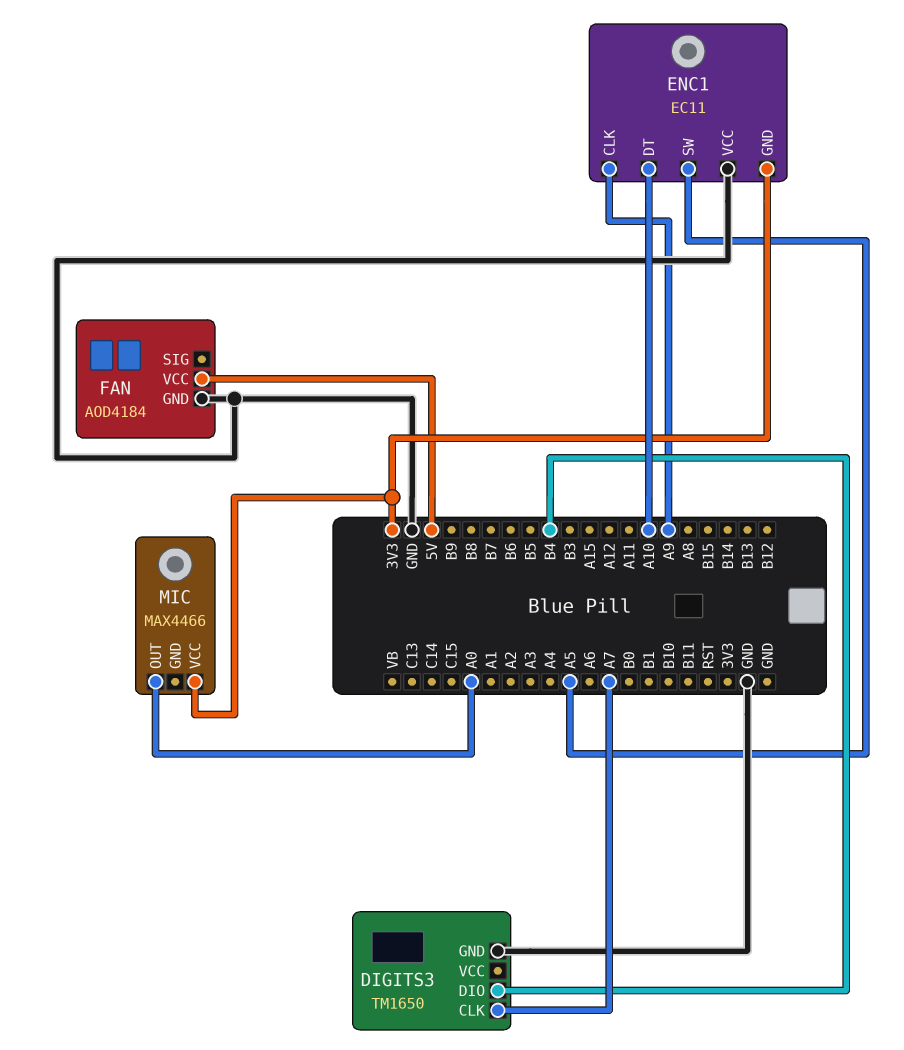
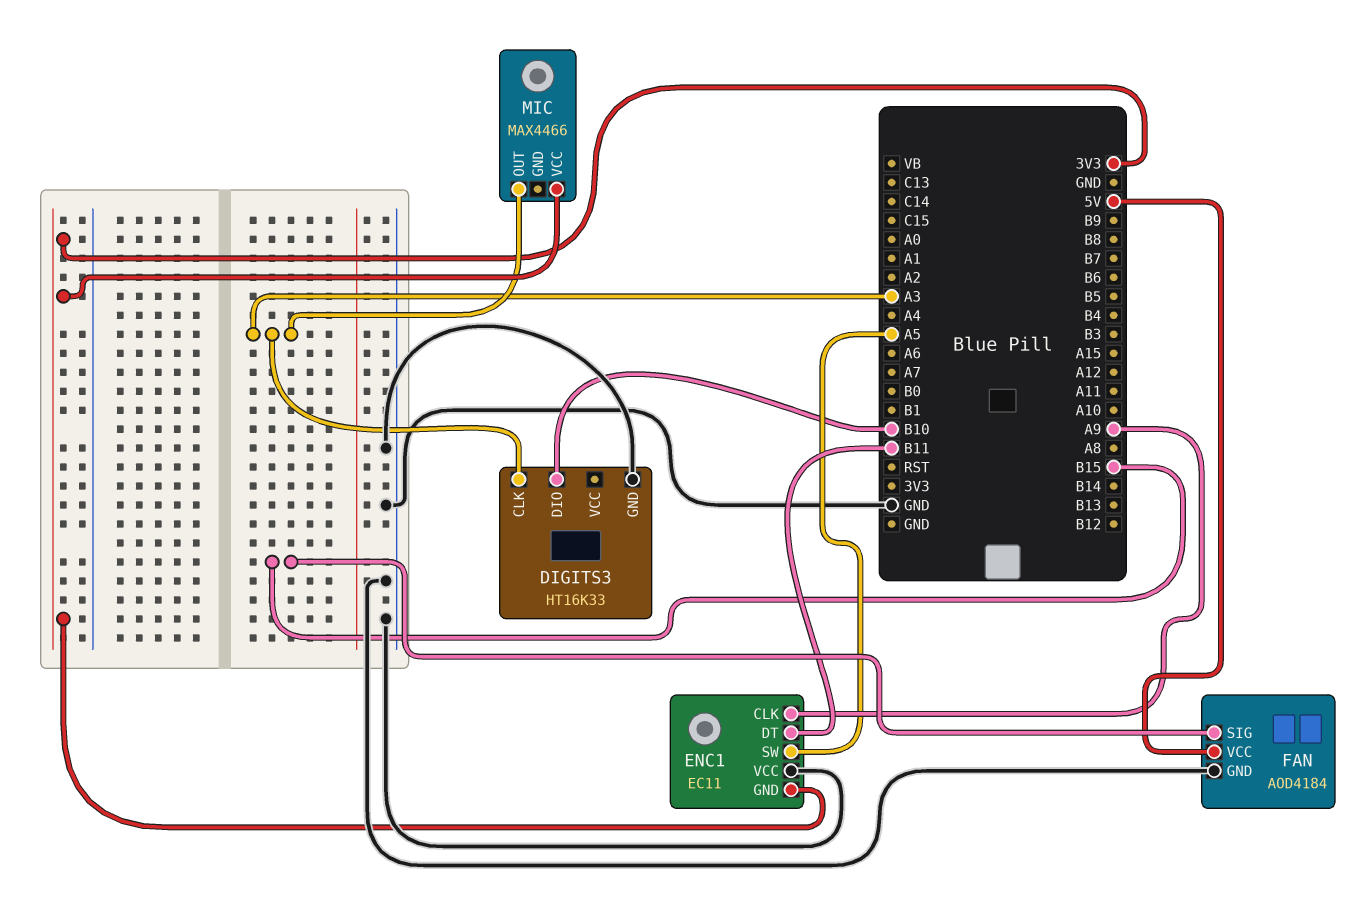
DIGITS3: TM1650 -> HT16K33
DIGITS3 pin CLK: A7 -> A3
DIGITS3 pin DIO: B4 -> B10
ENC1 pin DT: A10 -> B11
FAN pin SIG: none -> B15
MIC pin OUT: A0 -> A3

